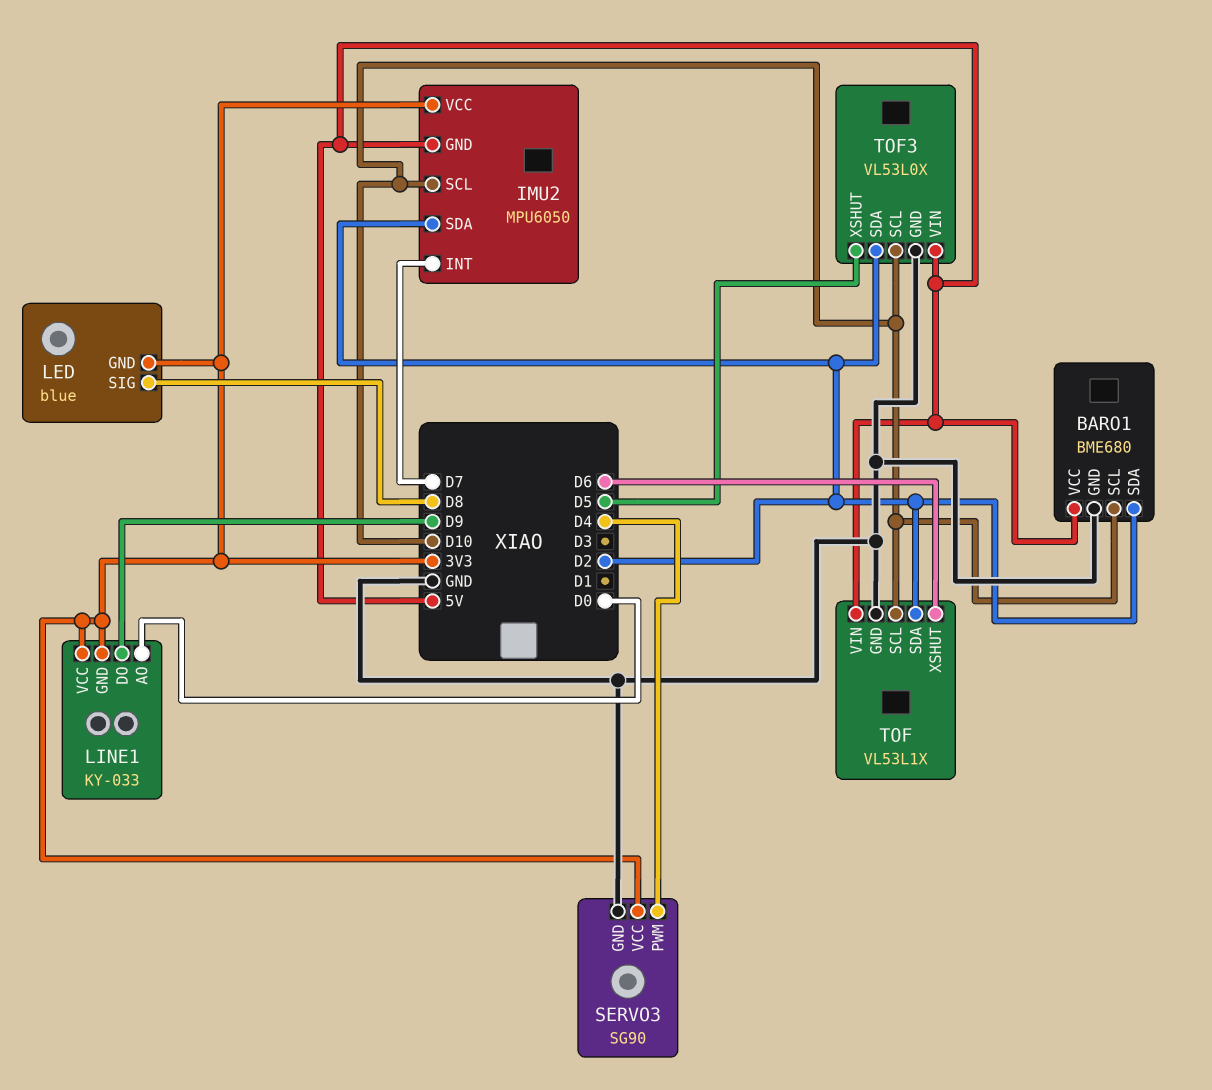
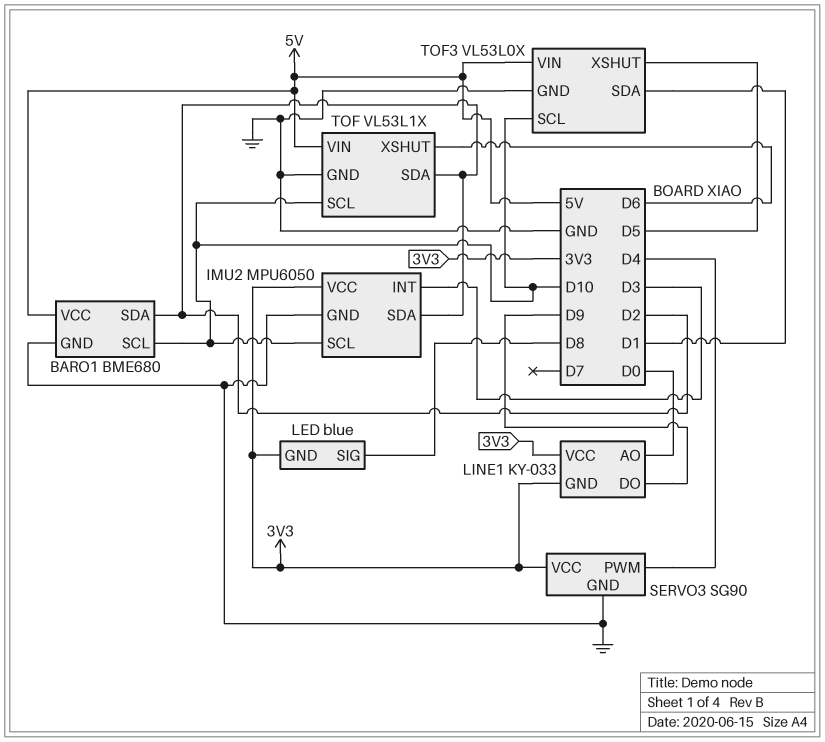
IMU2 pin GND: 5V -> GND
IMU2 pin INT: D7 -> D3
TOF3 pin SDA: D2 -> D1

